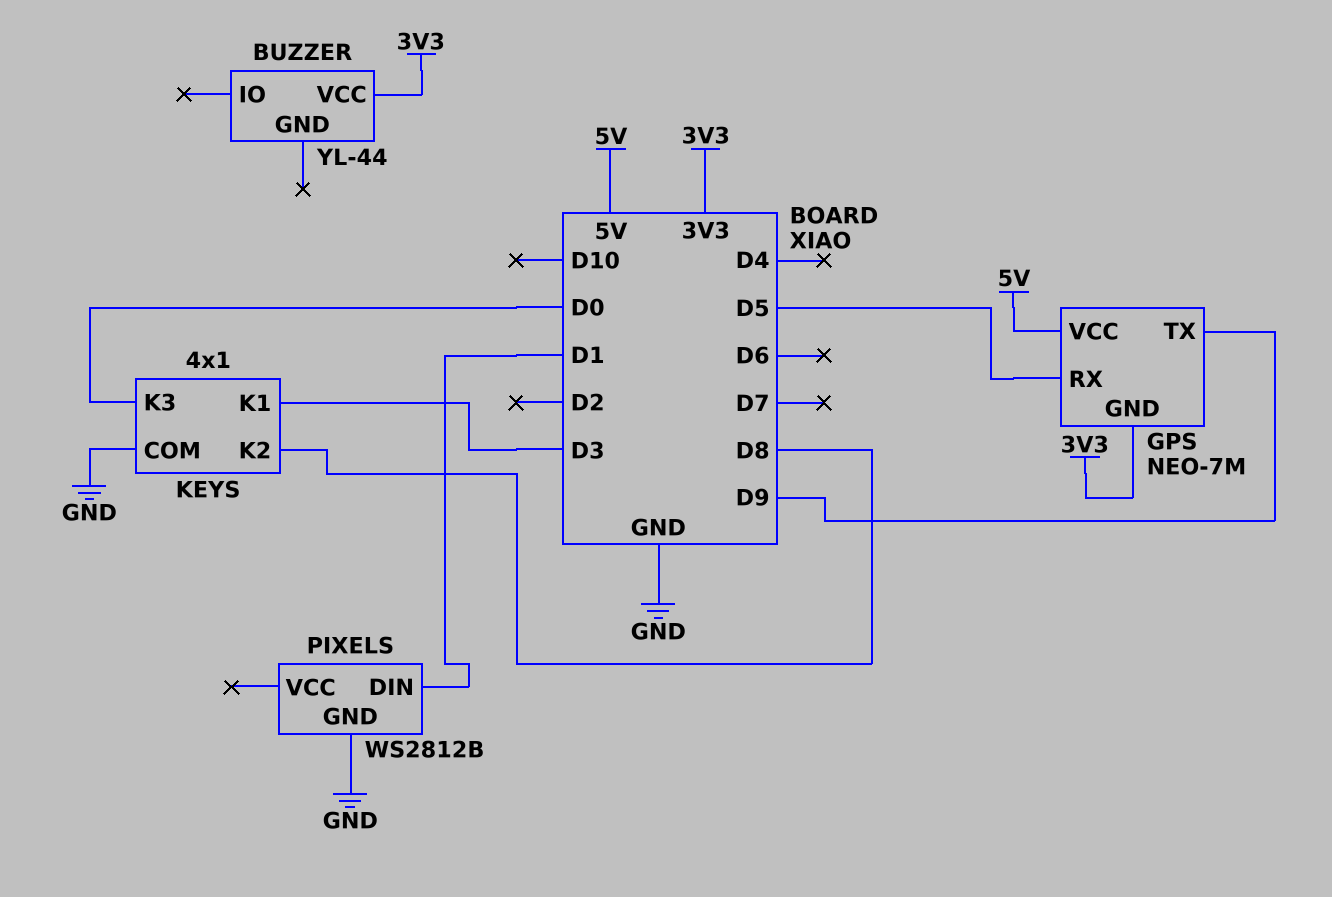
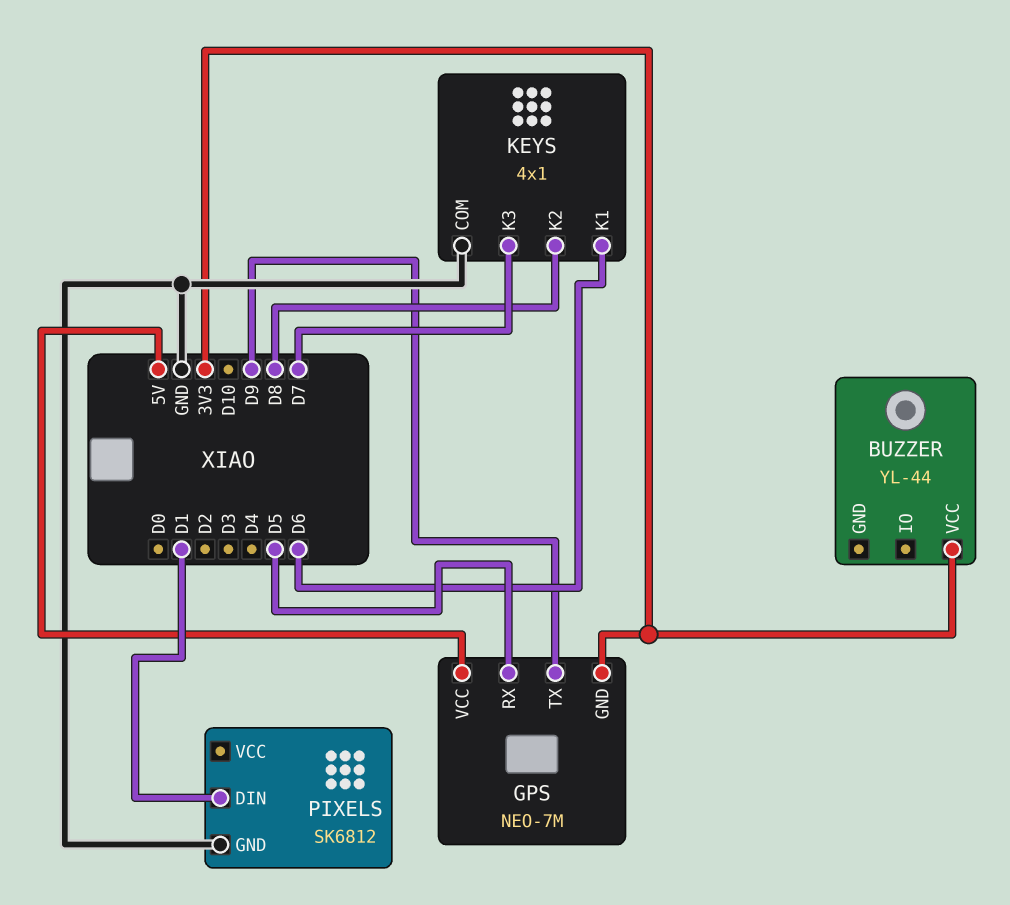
KEYS pin K1: D3 -> D6
KEYS pin K3: D0 -> D7
PIXELS: WS2812B -> SK6812

